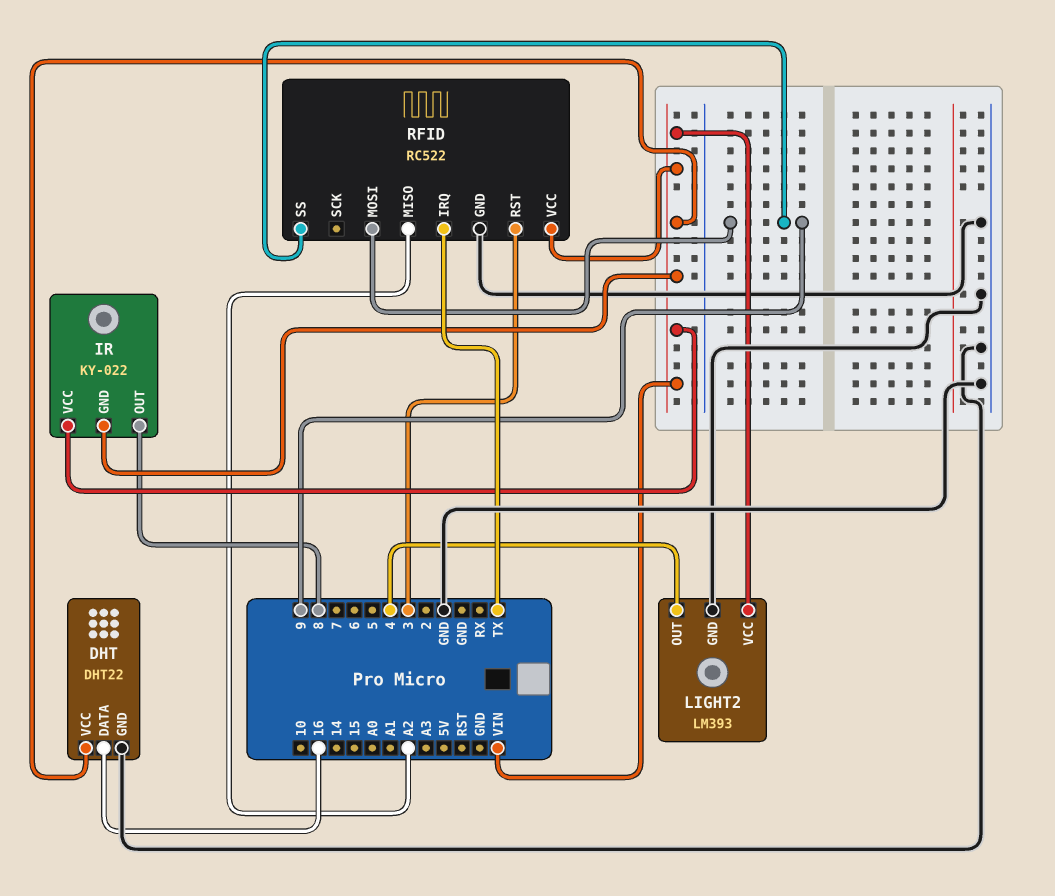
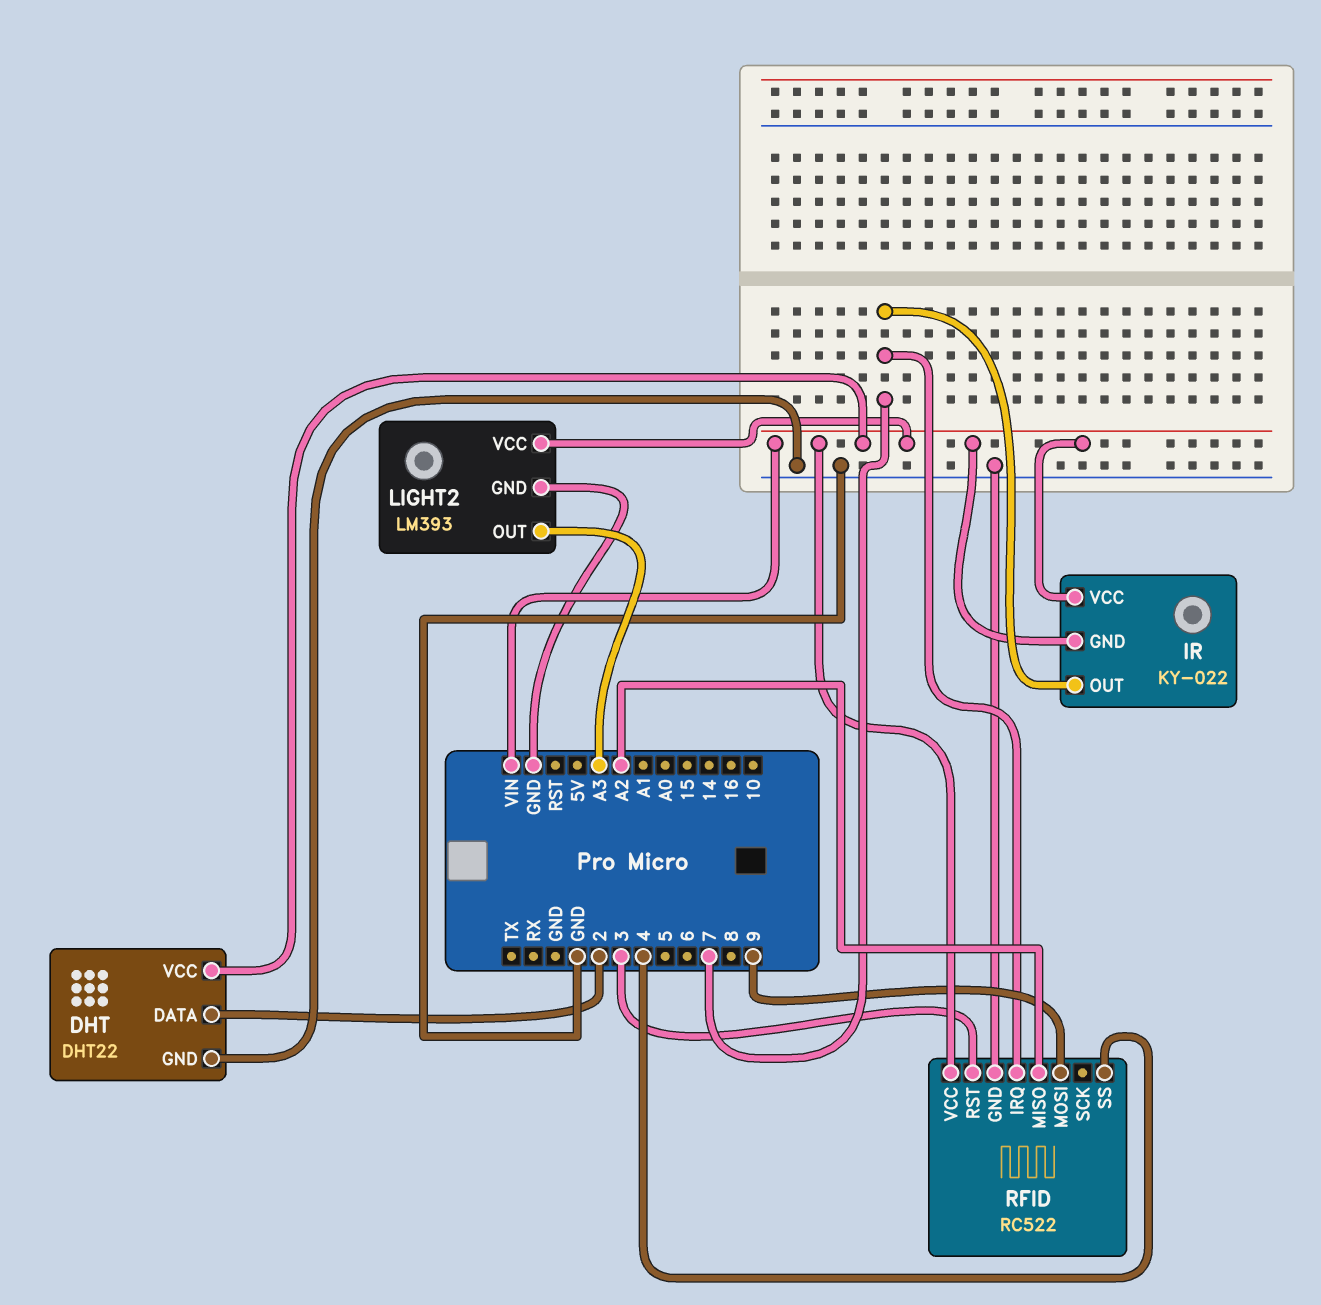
DHT pin DATA: 16 -> 2
IR pin OUT: 8 -> 7
LIGHT2 pin OUT: 4 -> A3
RFID pin IRQ: TX -> 7
RFID pin SS: 9 -> 4

